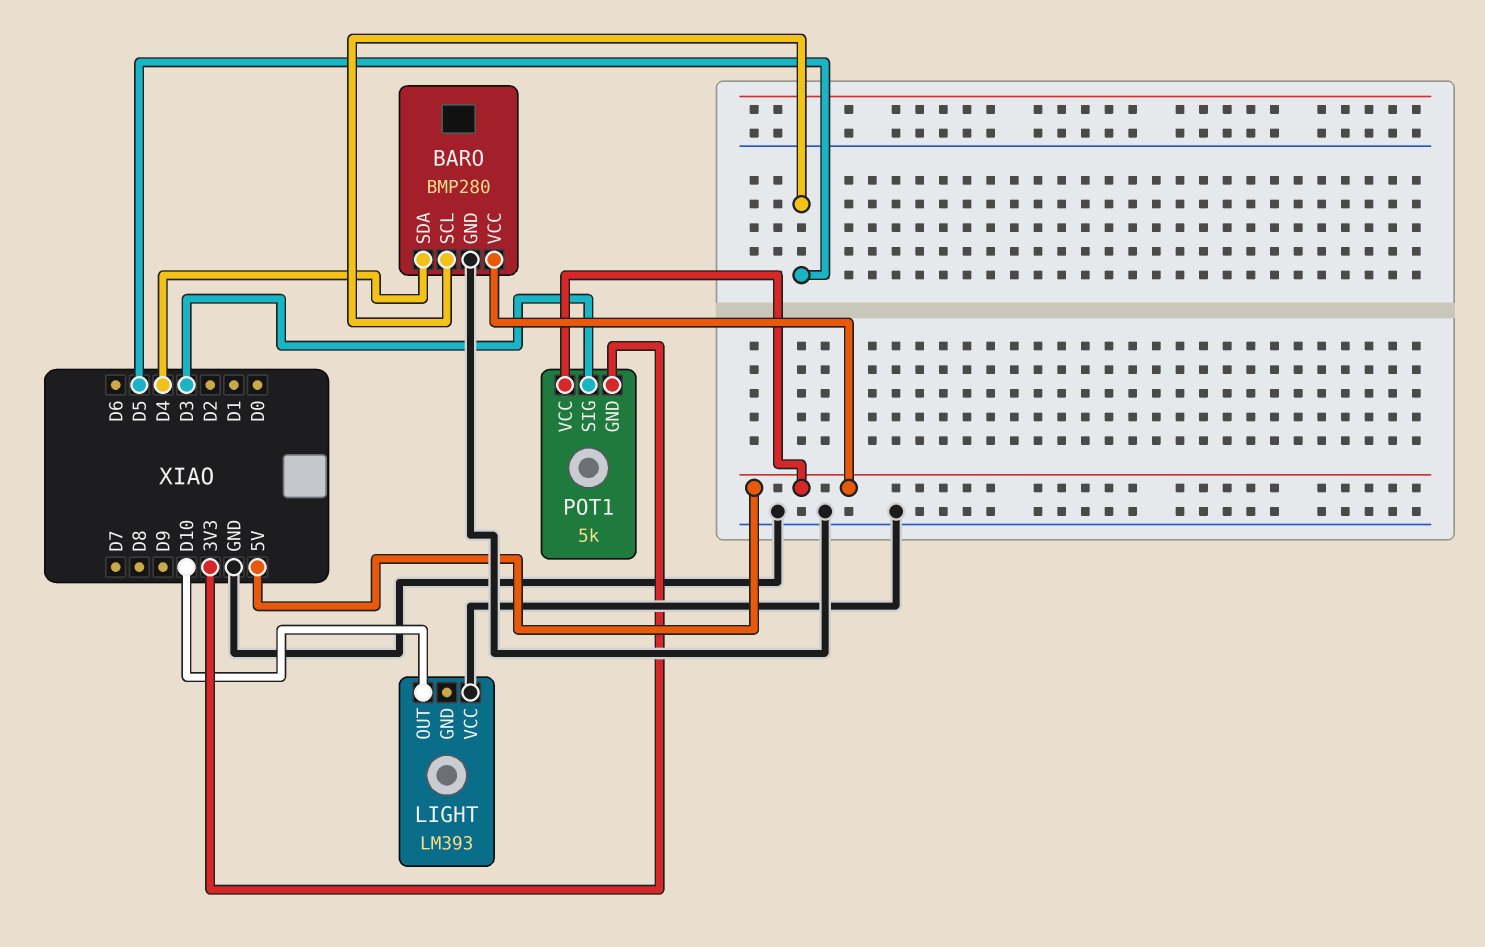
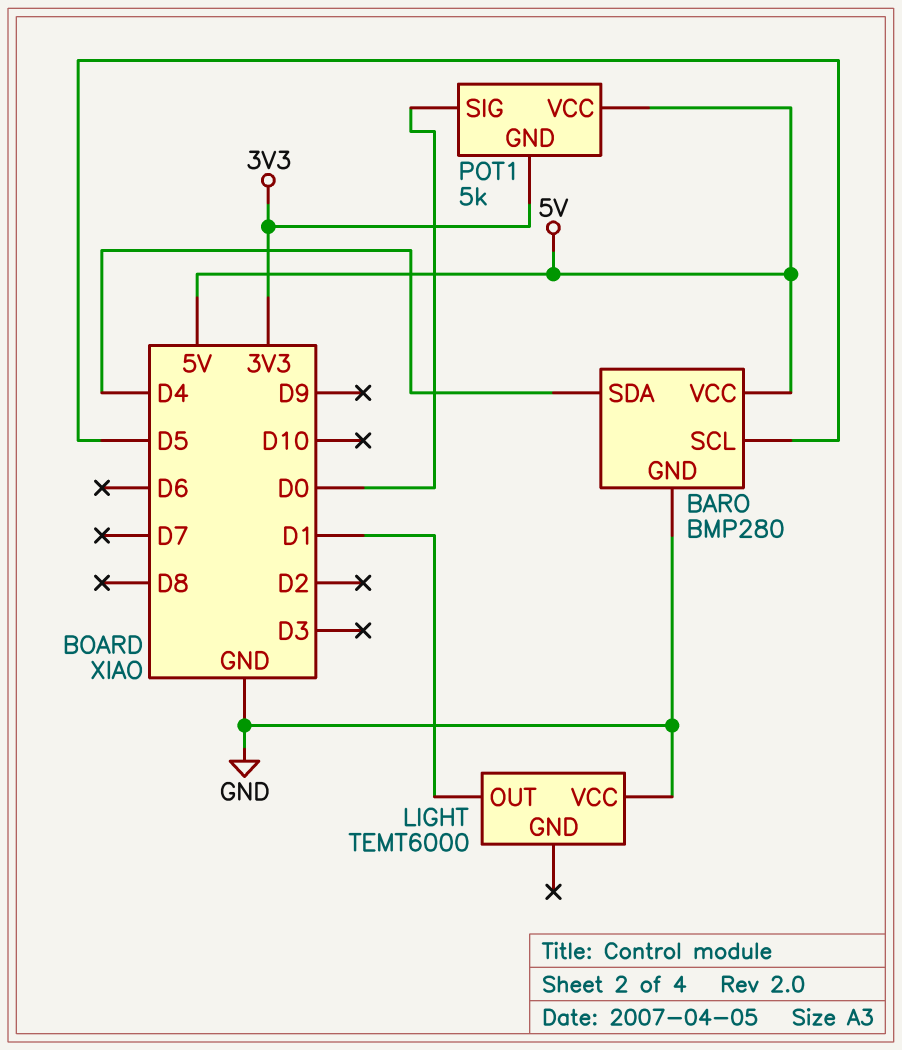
LIGHT: LM393 -> TEMT6000
LIGHT pin OUT: D10 -> D1
POT1 pin SIG: D3 -> D0

